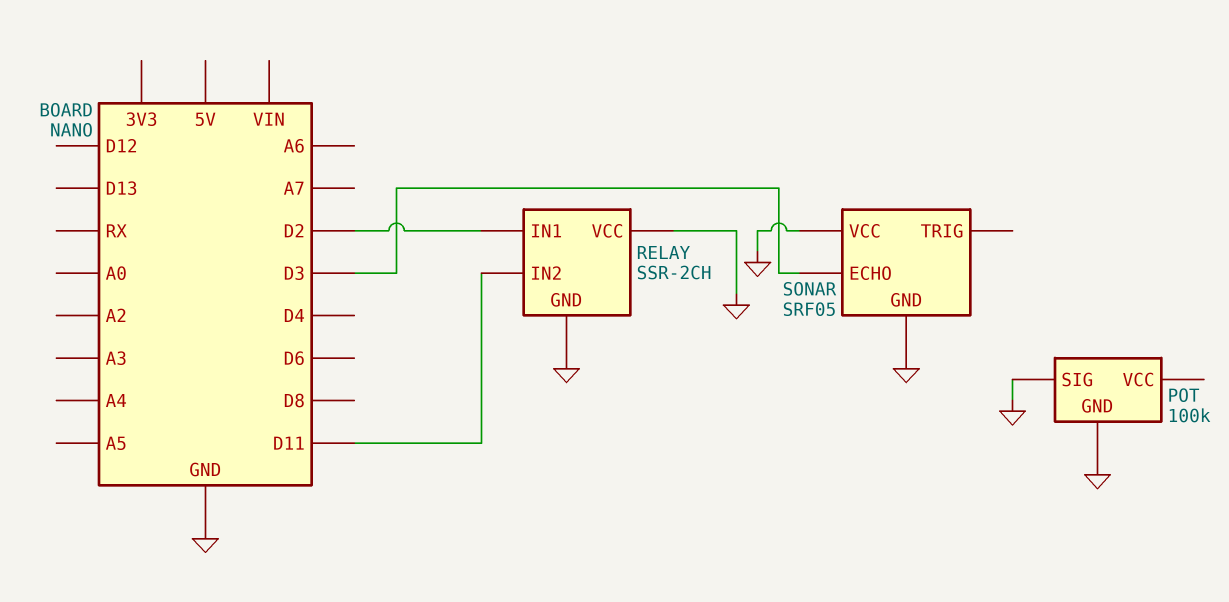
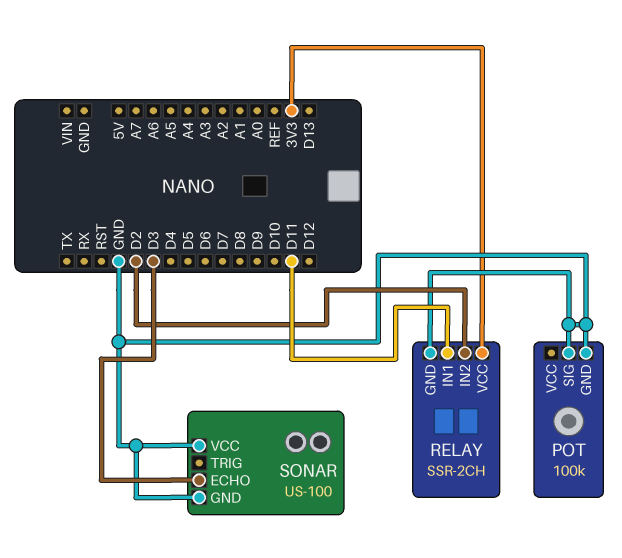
RELAY pin IN1: D2 -> D11
RELAY pin IN2: D11 -> D2
RELAY pin VCC: GND -> 3V3
SONAR: SRF05 -> US-100

